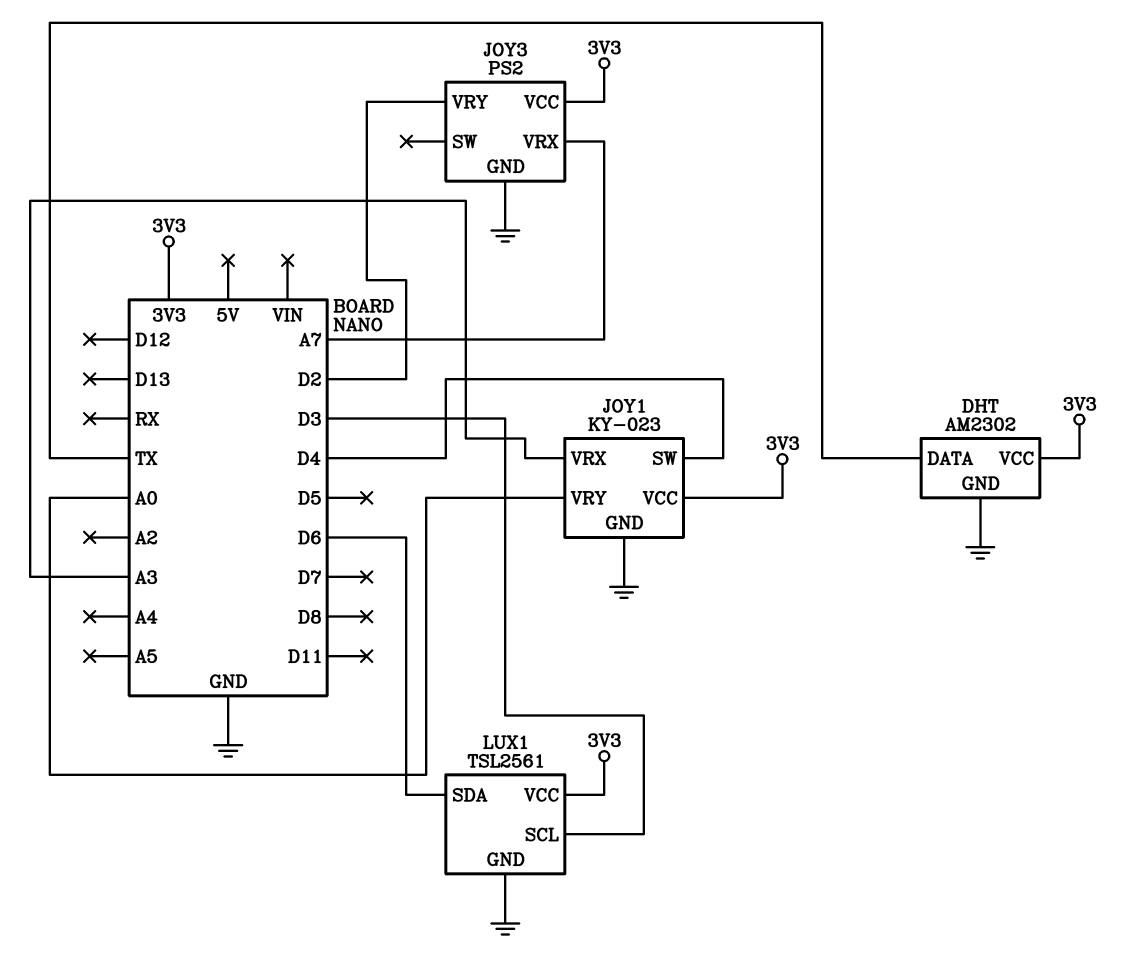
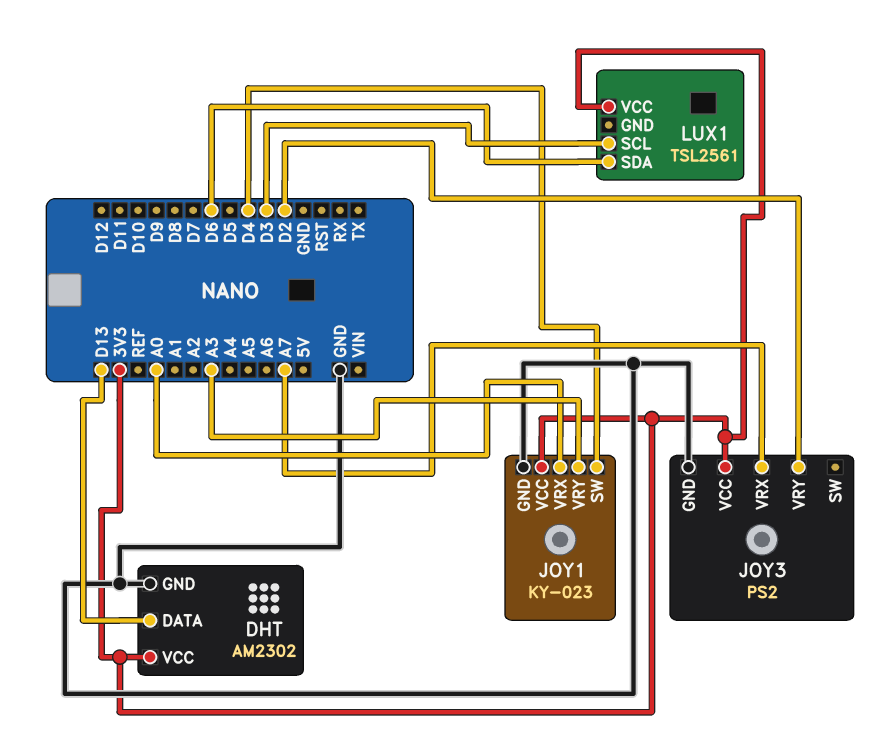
DHT pin DATA: TX -> D13
JOY1 pin VRX: A3 -> A0
JOY1 pin VRY: A0 -> A3
LUX1 pin GND: GND -> none

